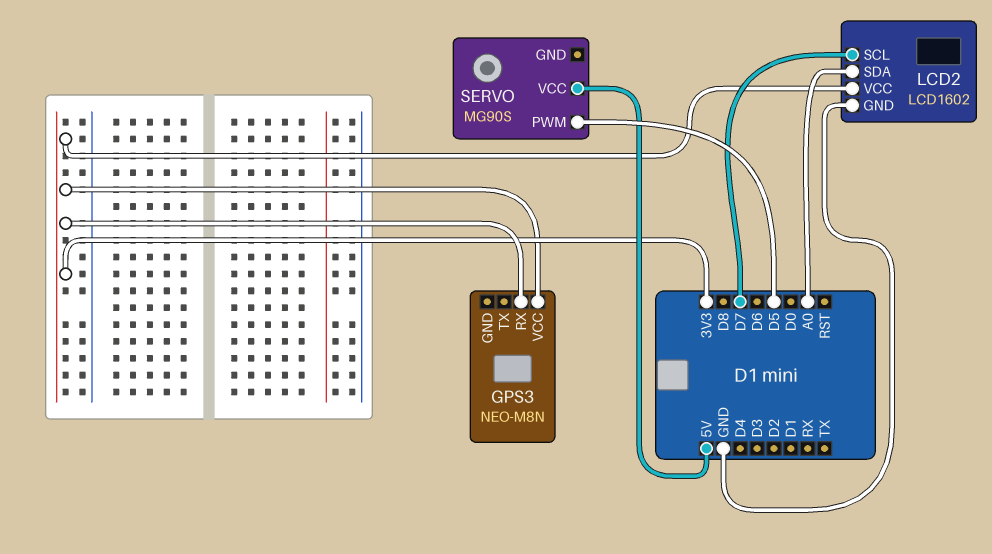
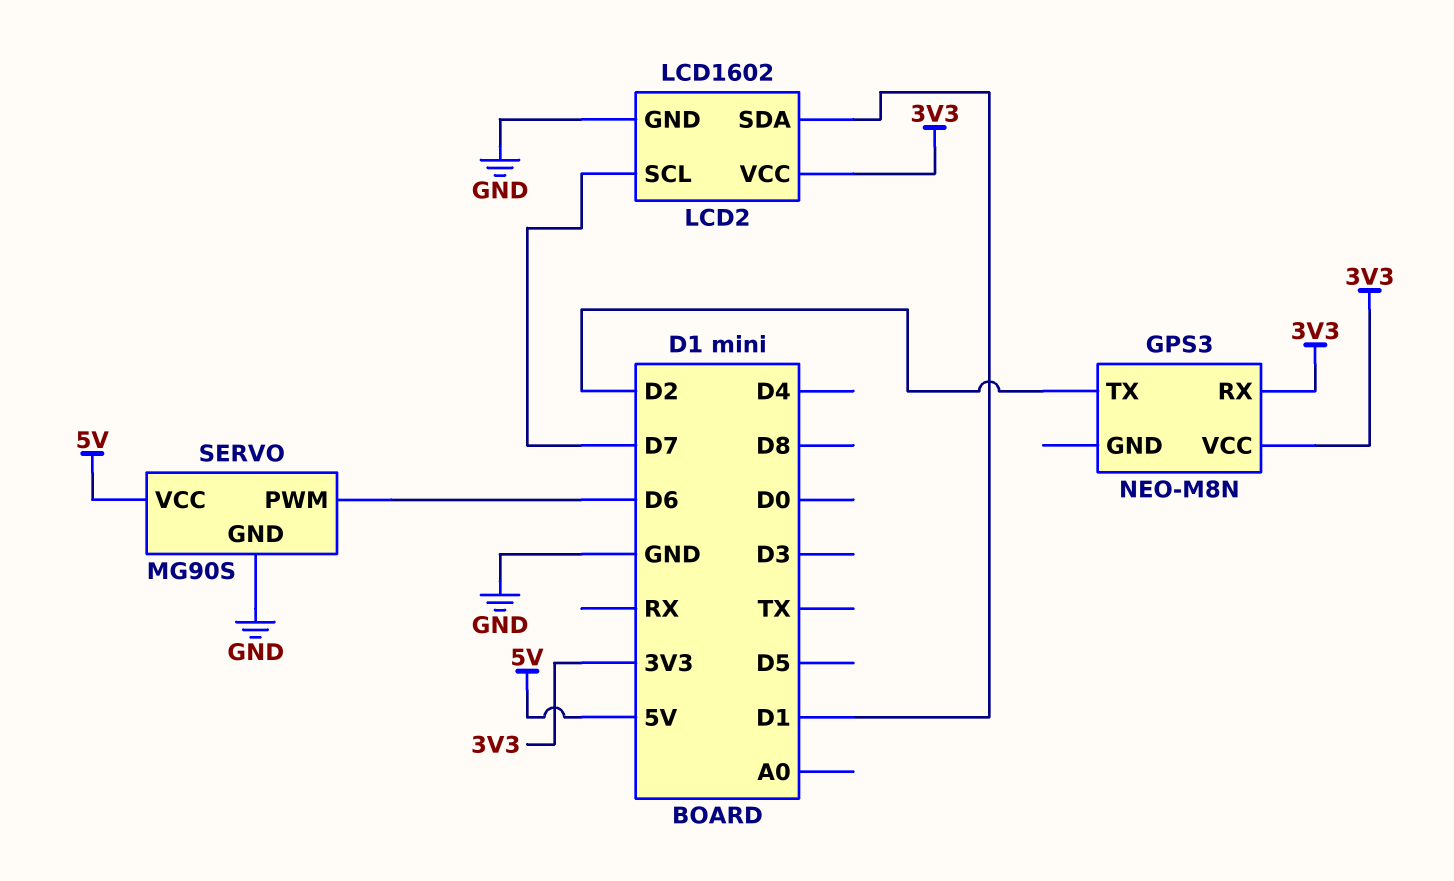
GPS3 pin TX: none -> D2
LCD2 pin SDA: A0 -> D1
SERVO pin GND: none -> GND
SERVO pin PWM: D5 -> D6

